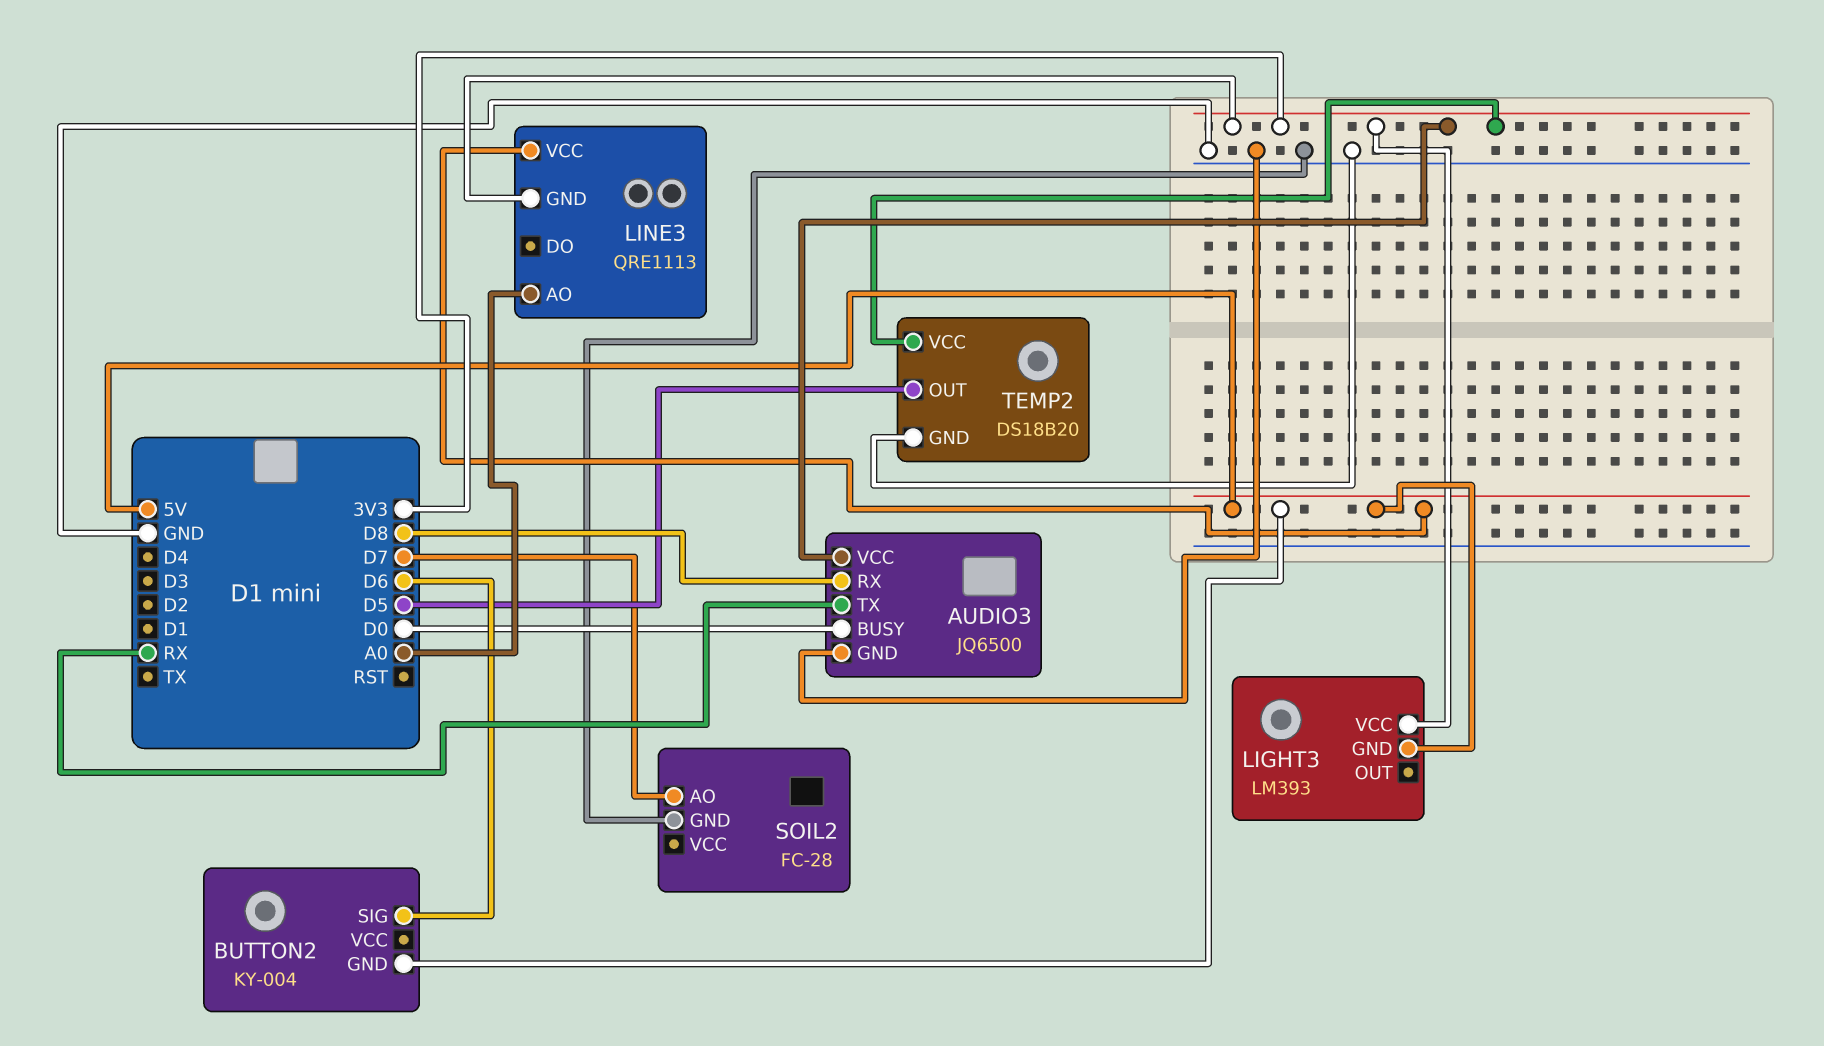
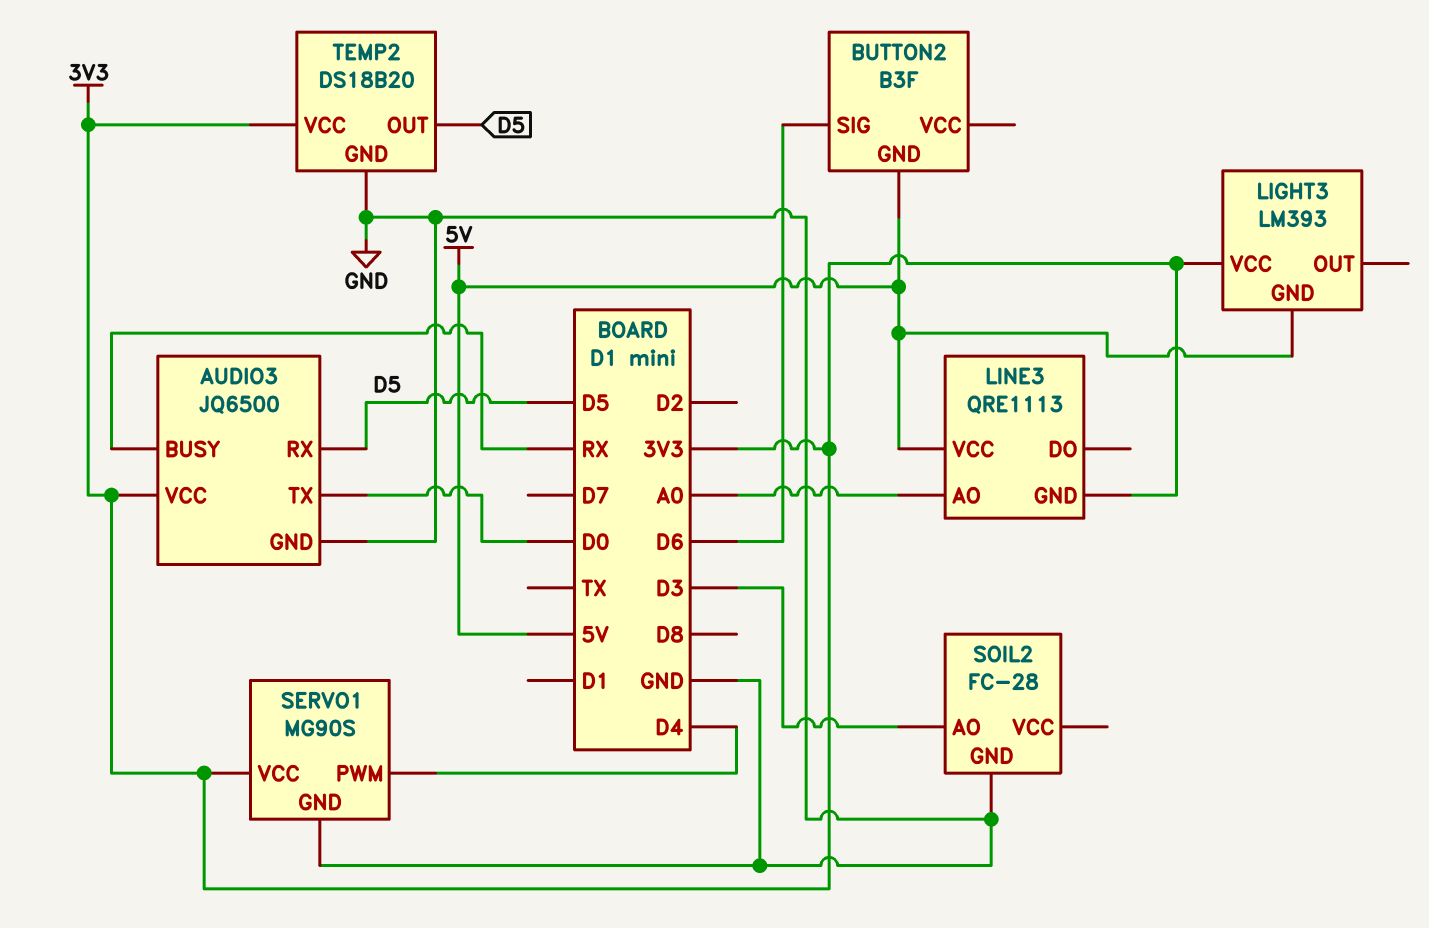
AUDIO3 pin BUSY: D0 -> RX
AUDIO3 pin RX: D8 -> D5
AUDIO3 pin TX: RX -> D0
BUTTON2: KY-004 -> B3F
SERVO1: none -> MG90S
SERVO1 pin GND: none -> GND
SERVO1 pin PWM: none -> D4
SERVO1 pin VCC: none -> 3V3
SOIL2 pin AO: D7 -> D3

